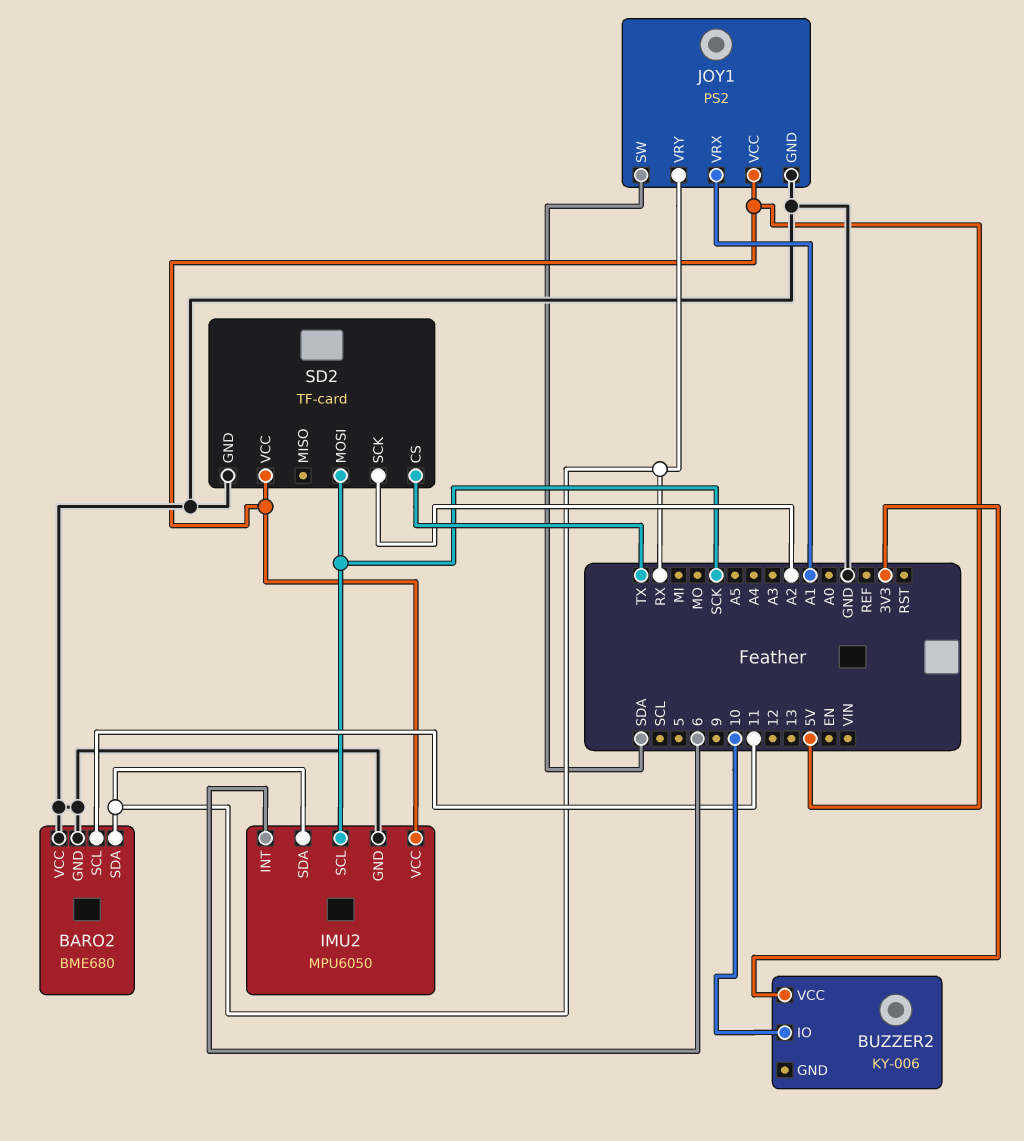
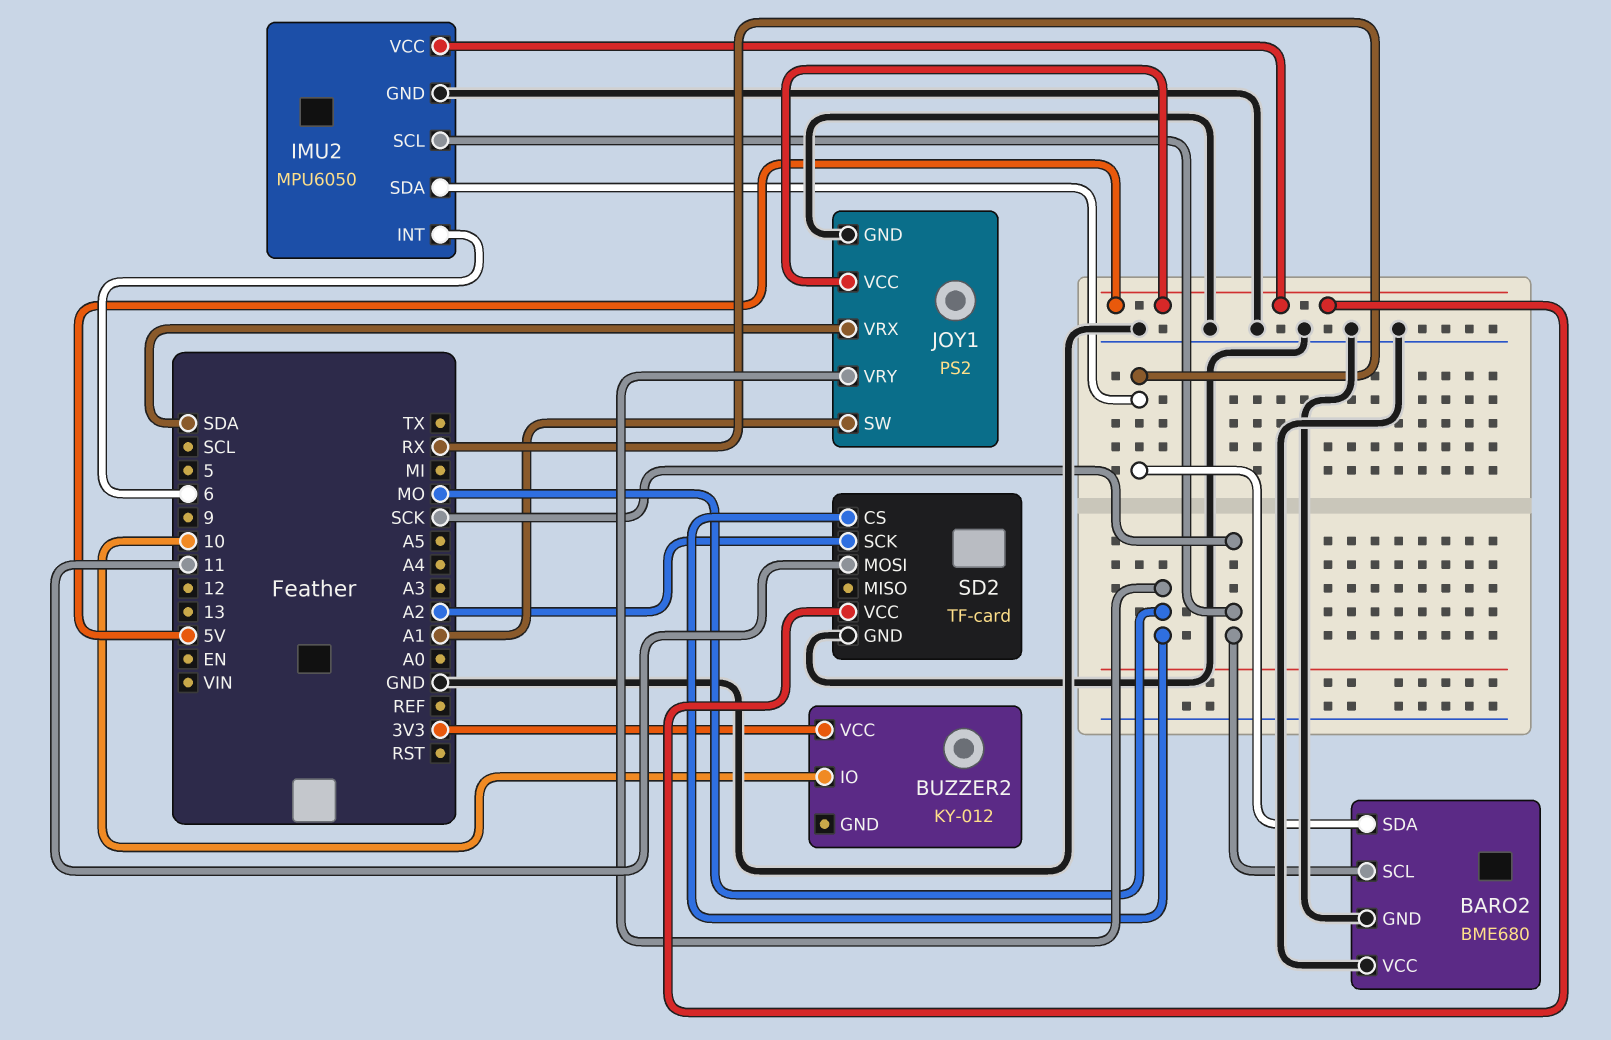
BARO2 pin SCL: 11 -> SCK
BUZZER2: KY-006 -> KY-012
JOY1 pin SW: SDA -> A1
JOY1 pin VRX: A1 -> SDA
JOY1 pin VRY: RX -> MO
SD2 pin CS: TX -> MO
SD2 pin MOSI: SCK -> 11

